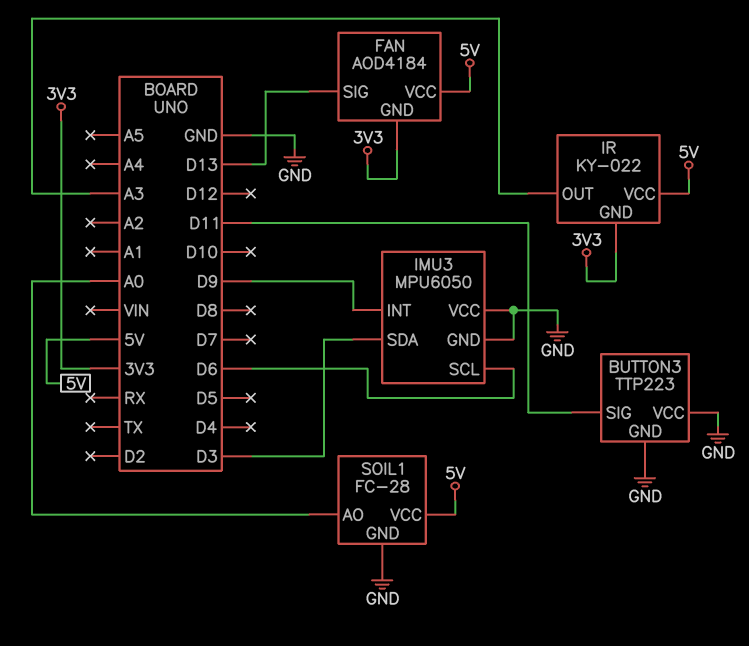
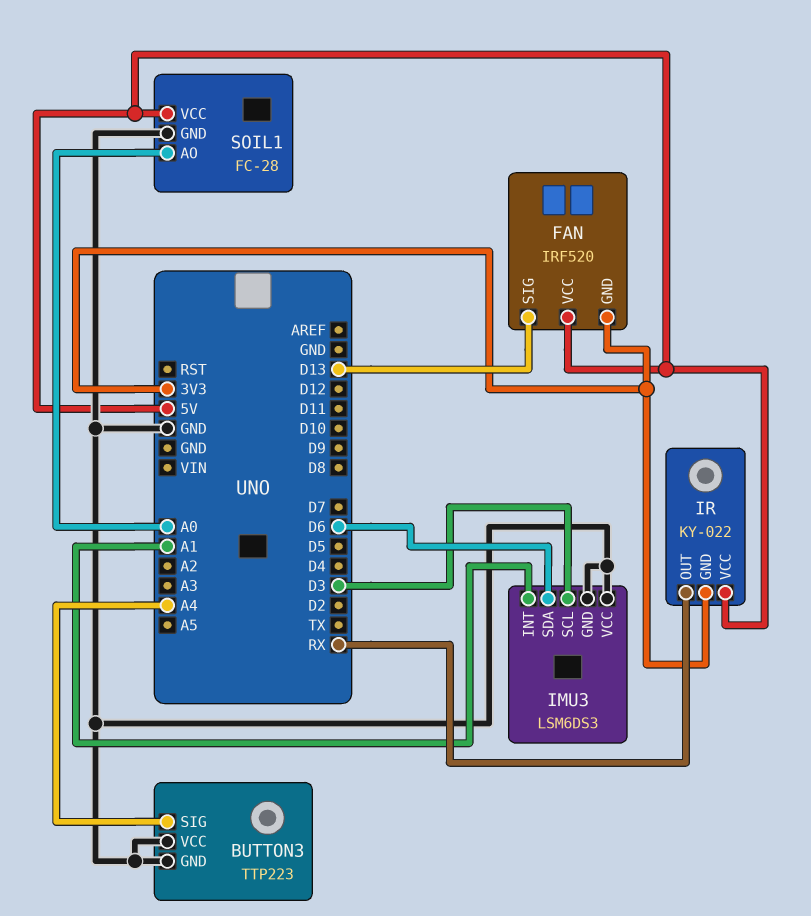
BUTTON3 pin SIG: D11 -> A4
FAN: AOD4184 -> IRF520
IMU3: MPU6050 -> LSM6DS3
IMU3 pin INT: D9 -> A1
IMU3 pin SCL: D6 -> D3
IMU3 pin SDA: D3 -> D6
IR pin OUT: A3 -> RX

